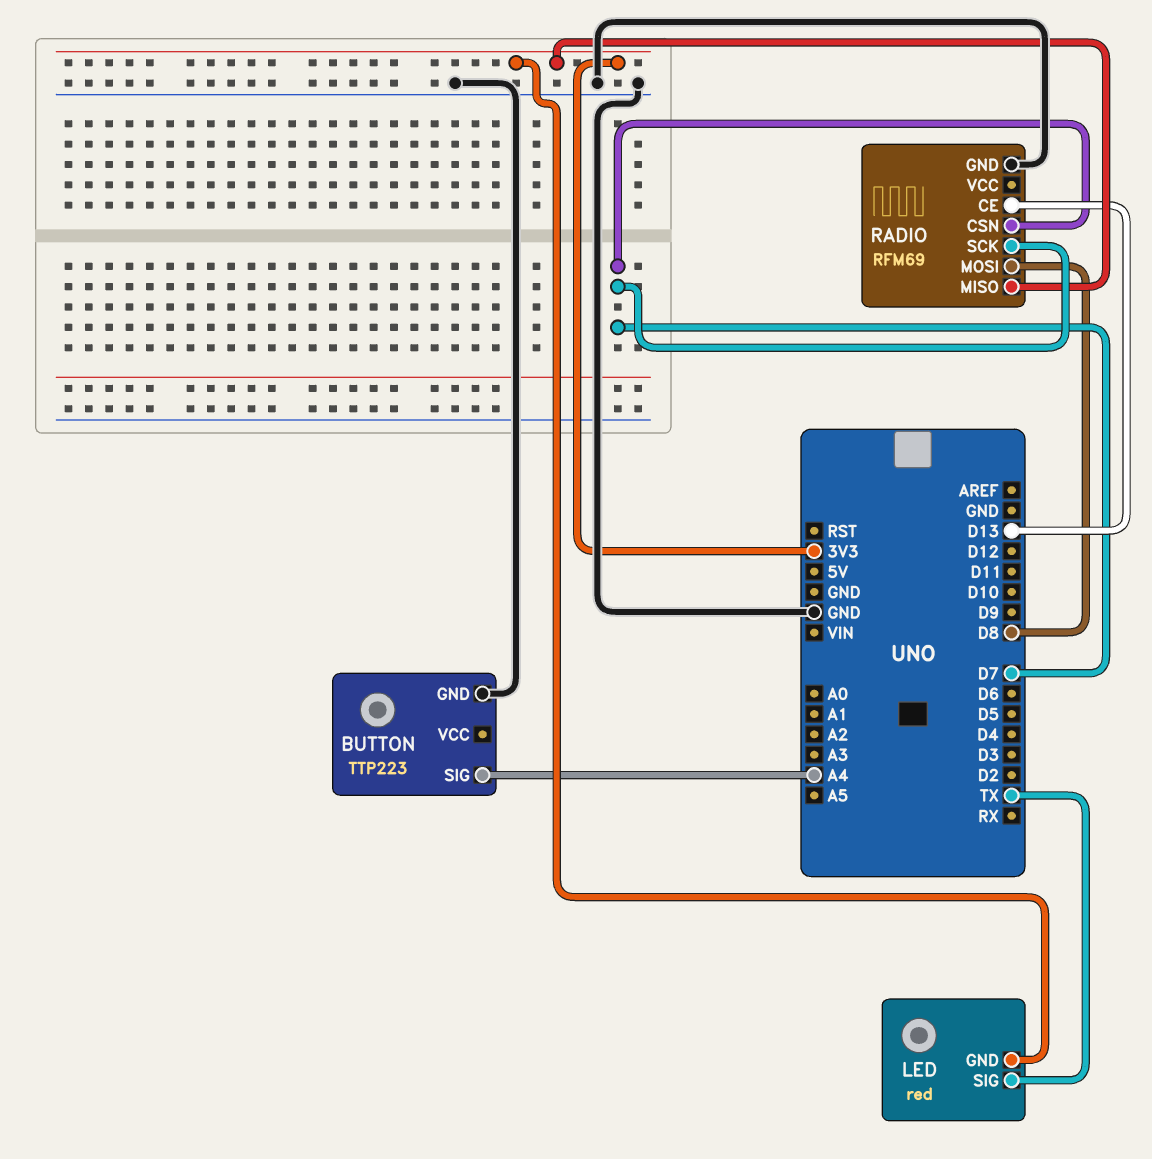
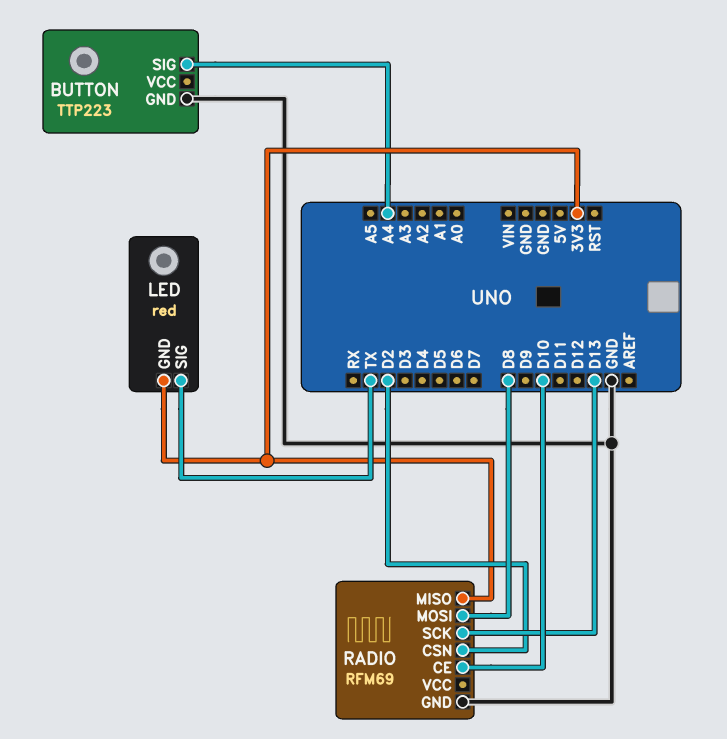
RADIO pin CE: D13 -> D10
RADIO pin CSN: D7 -> D2
RADIO pin SCK: D7 -> D13

